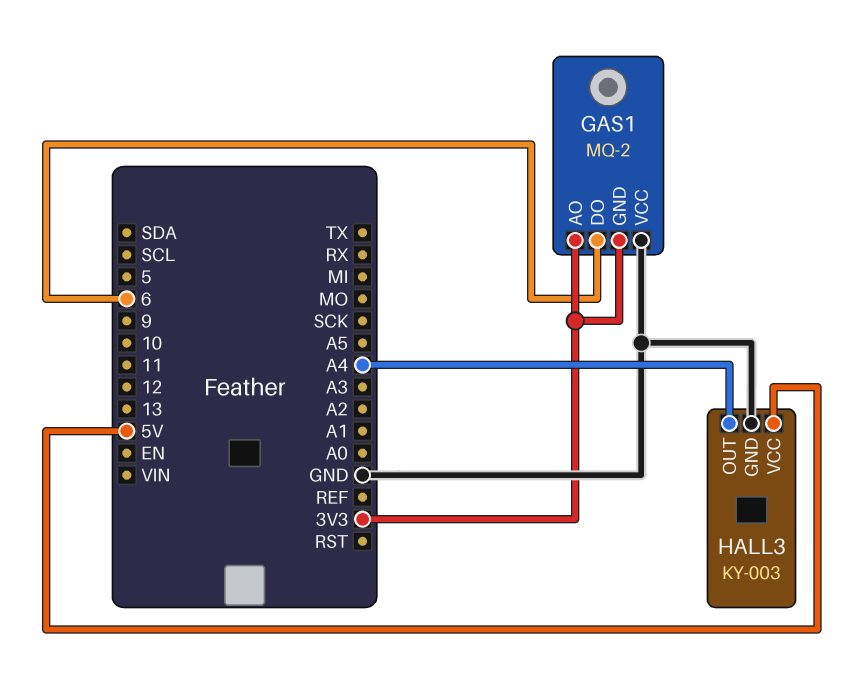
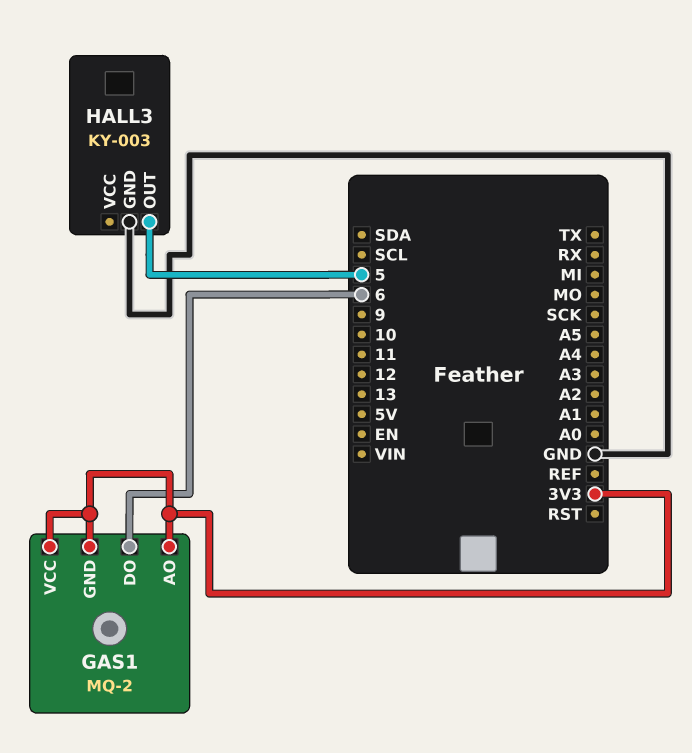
GAS1 pin VCC: GND -> 3V3
HALL3 pin OUT: A4 -> 5
HALL3 pin VCC: 5V -> none

